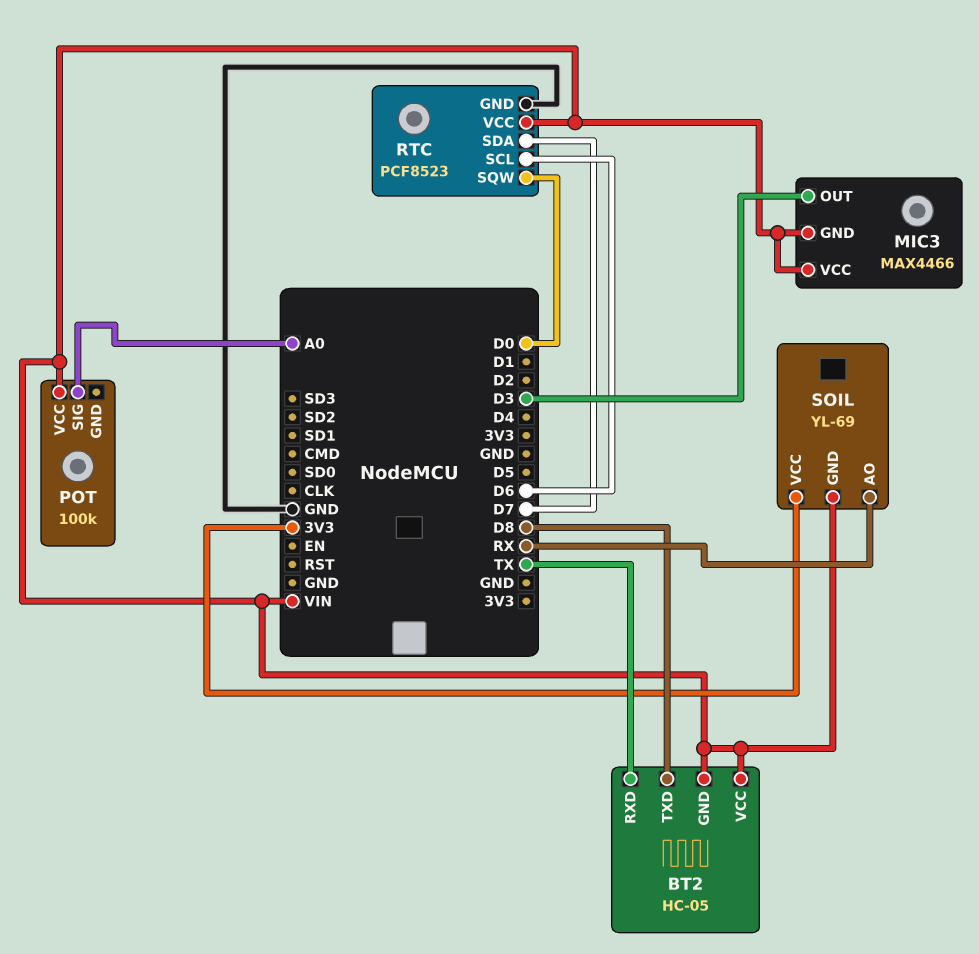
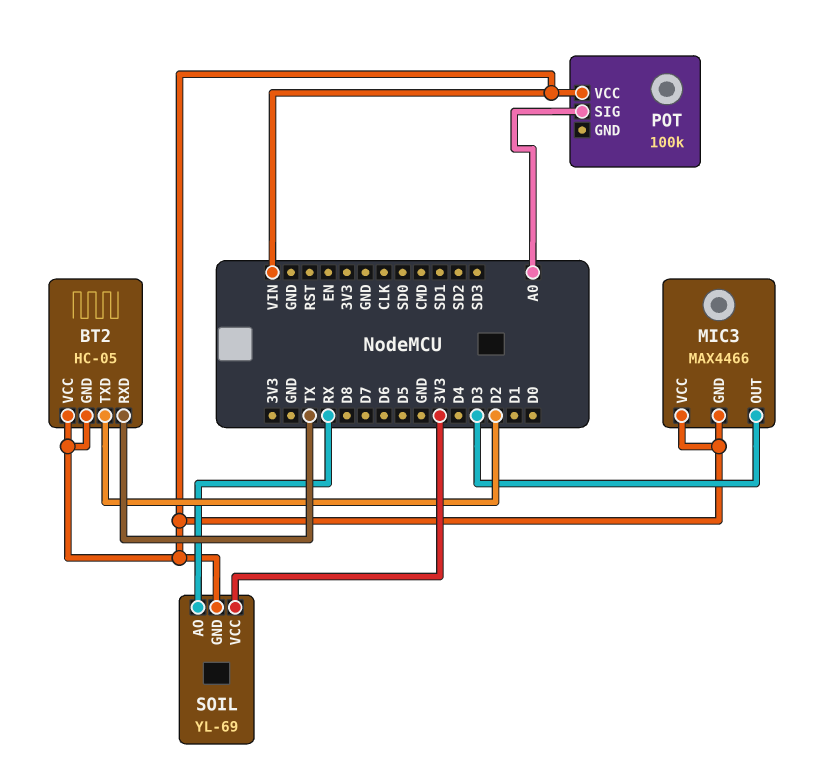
BT2 pin TXD: D8 -> D2
RTC: PCF8523 -> none
RTC pin GND: GND -> none
RTC pin SCL: D6 -> none
RTC pin SDA: D7 -> none
RTC pin SQW: D0 -> none
RTC pin VCC: VIN -> none

